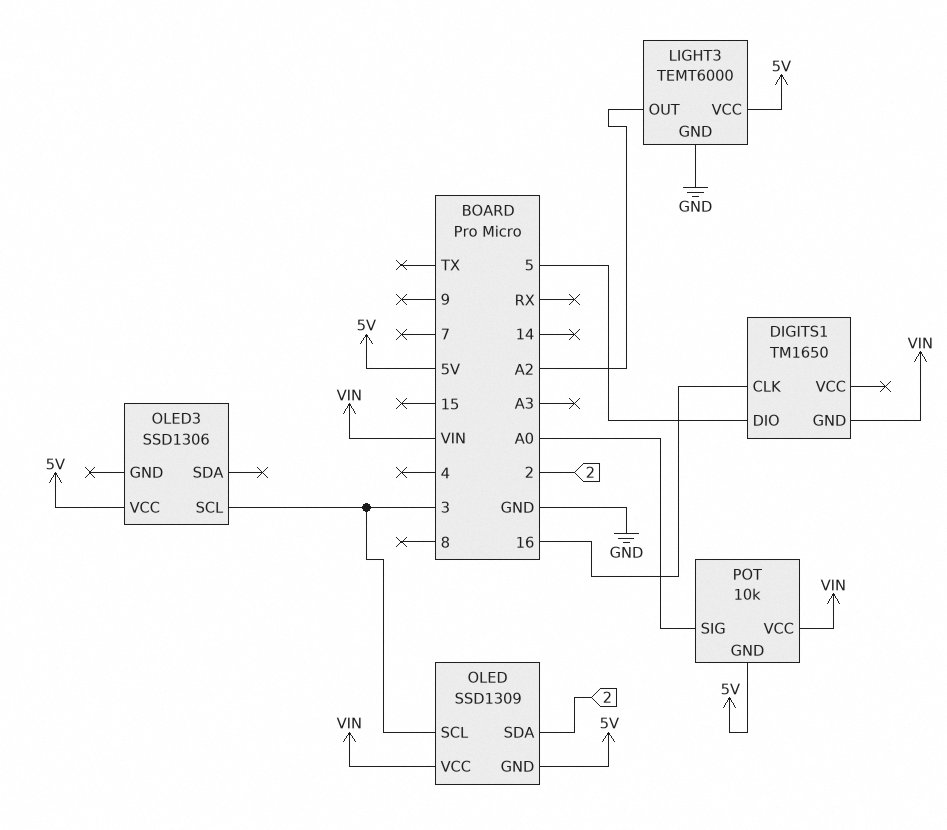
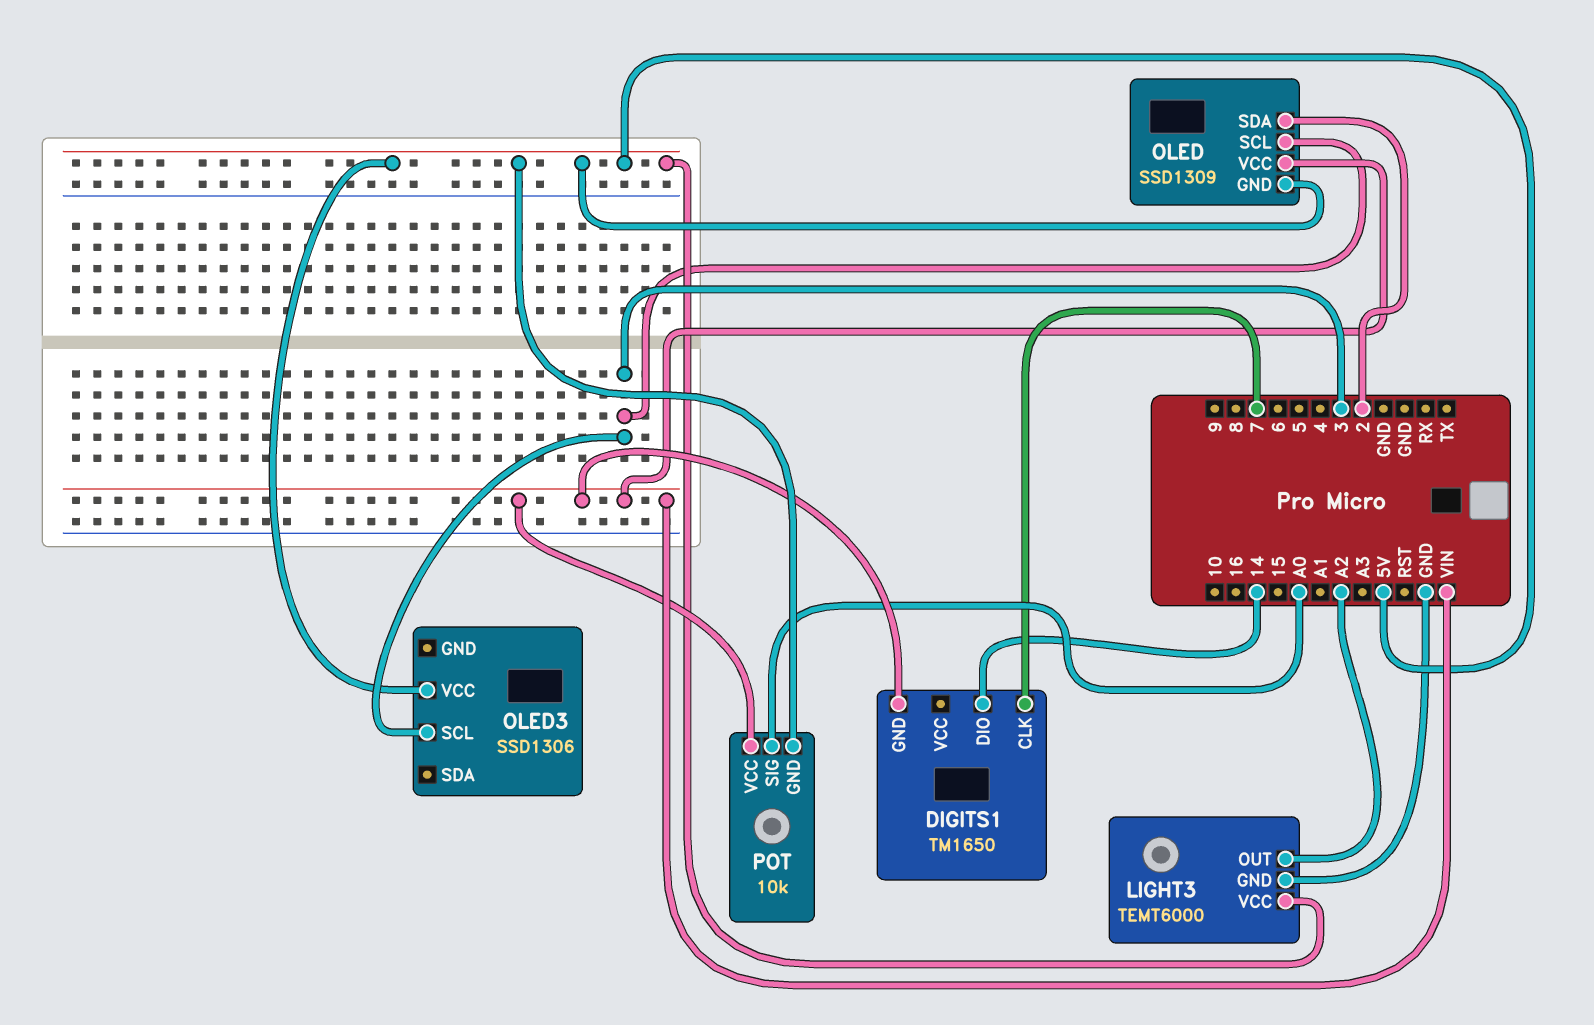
DIGITS1 pin CLK: 16 -> 7
DIGITS1 pin DIO: 5 -> 14

